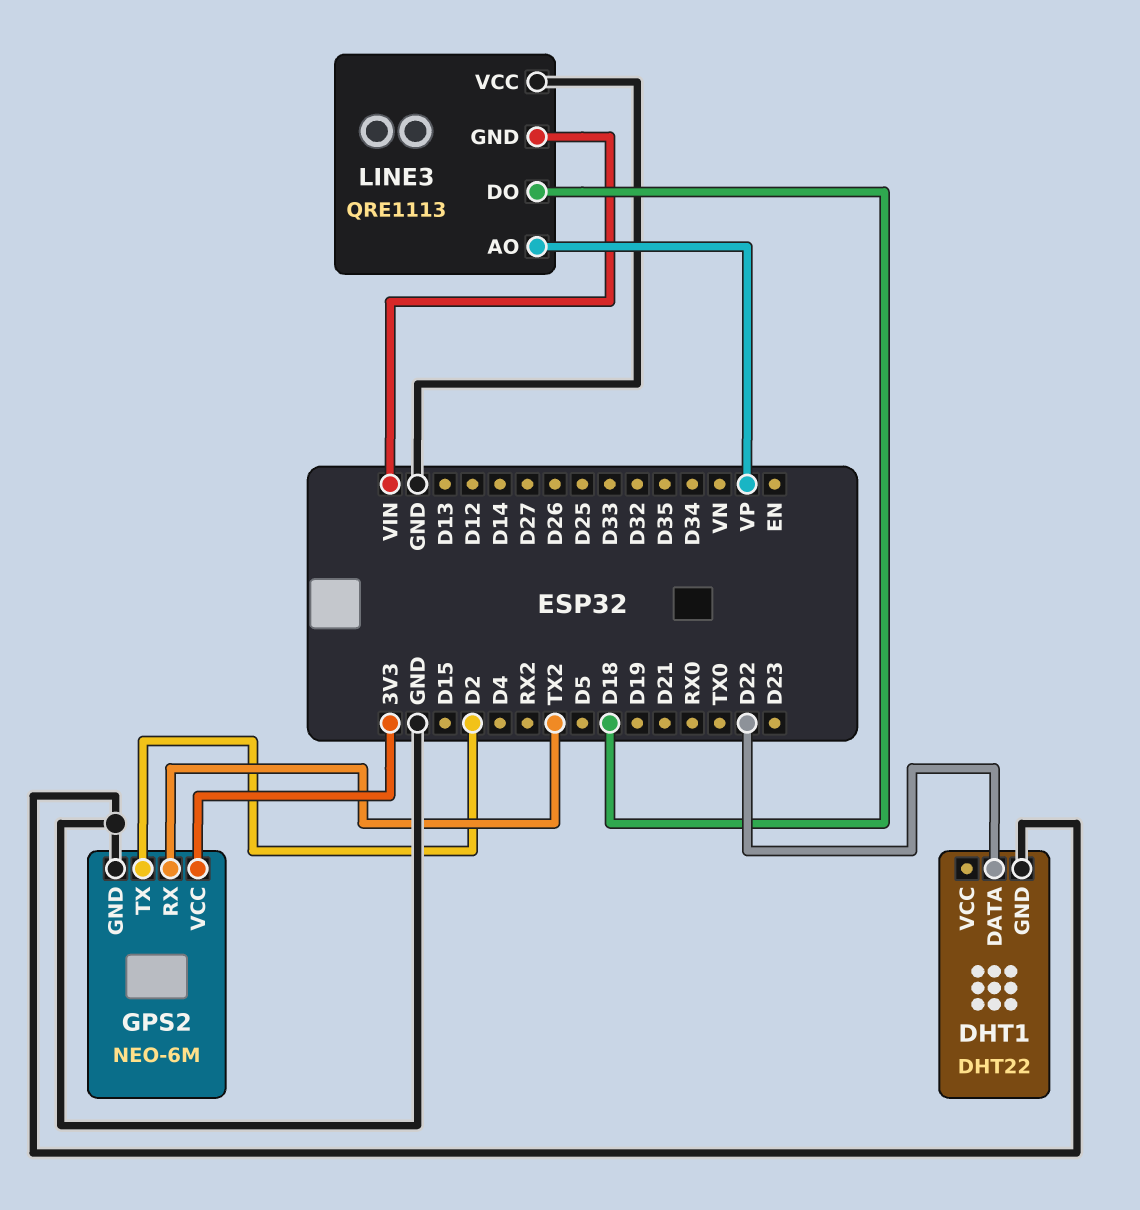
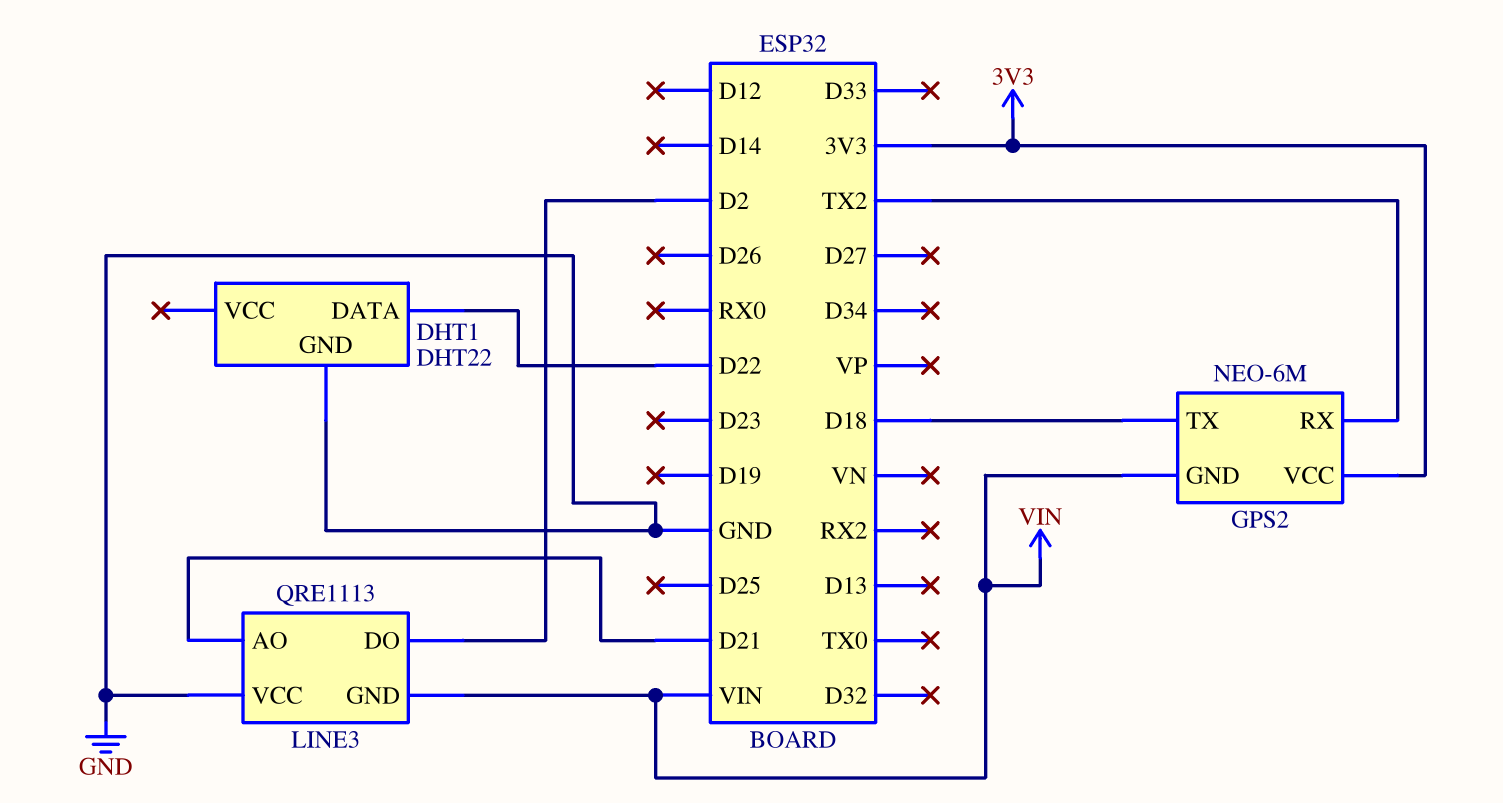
GPS2 pin GND: GND -> VIN
GPS2 pin TX: D2 -> D18
LINE3 pin AO: VP -> D21
LINE3 pin DO: D18 -> D2

